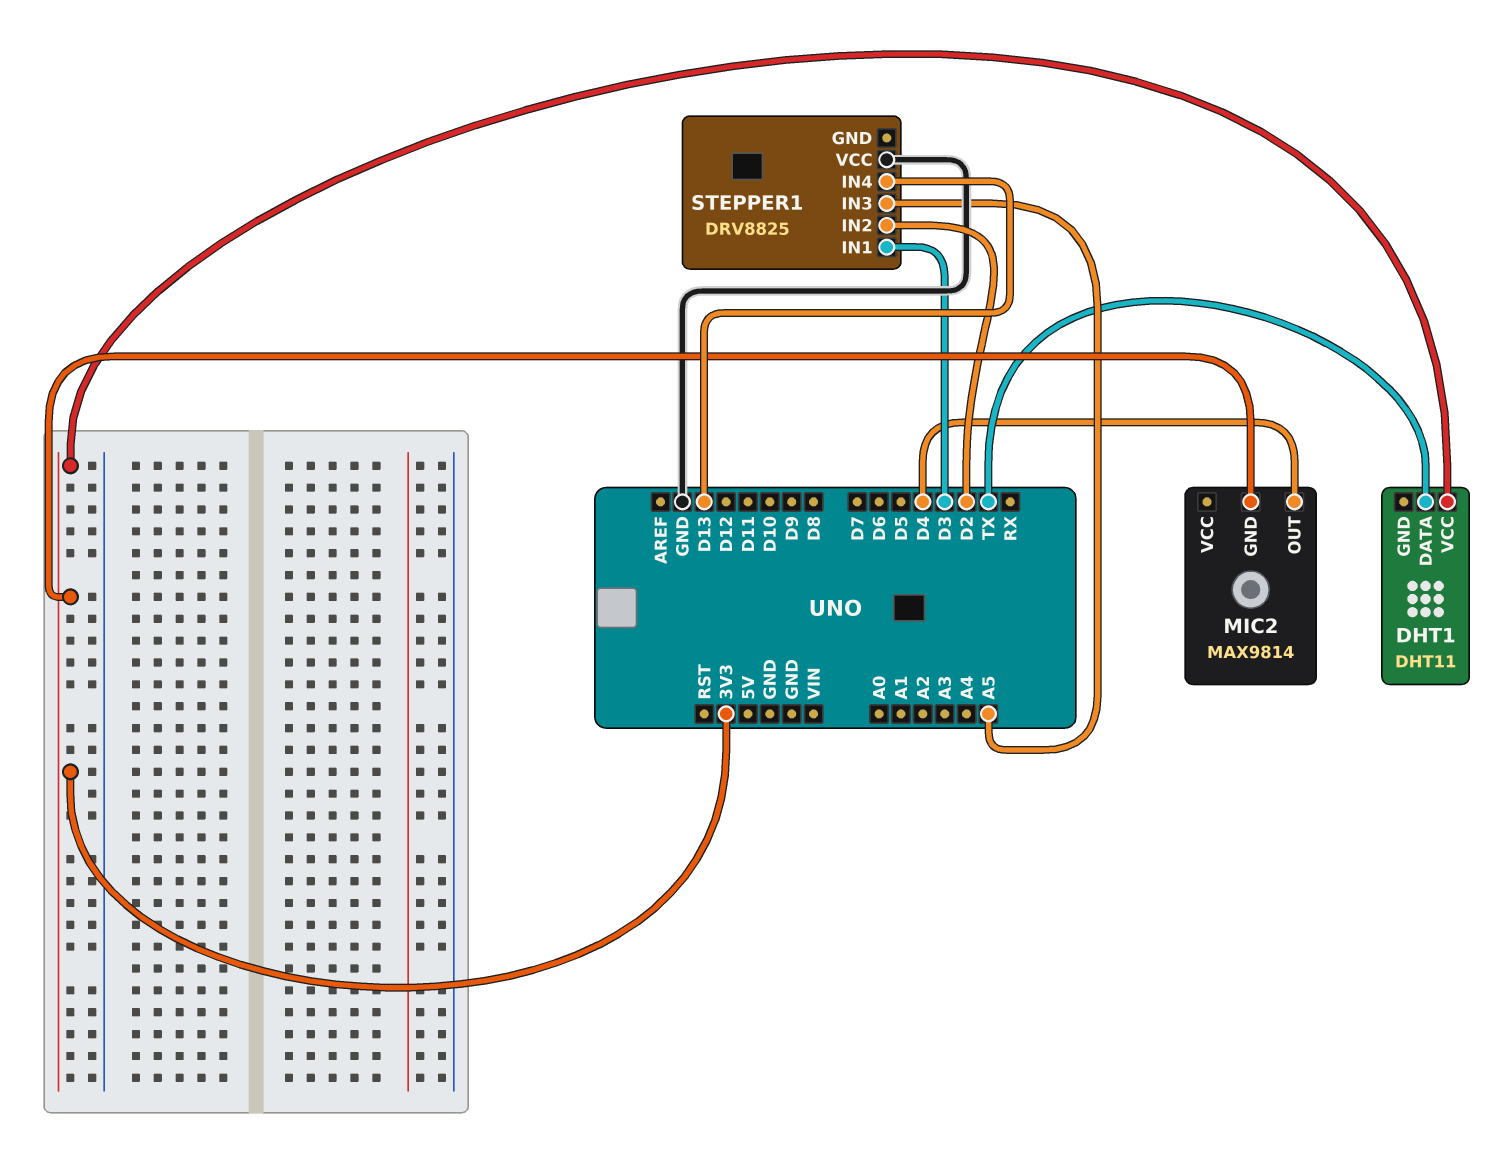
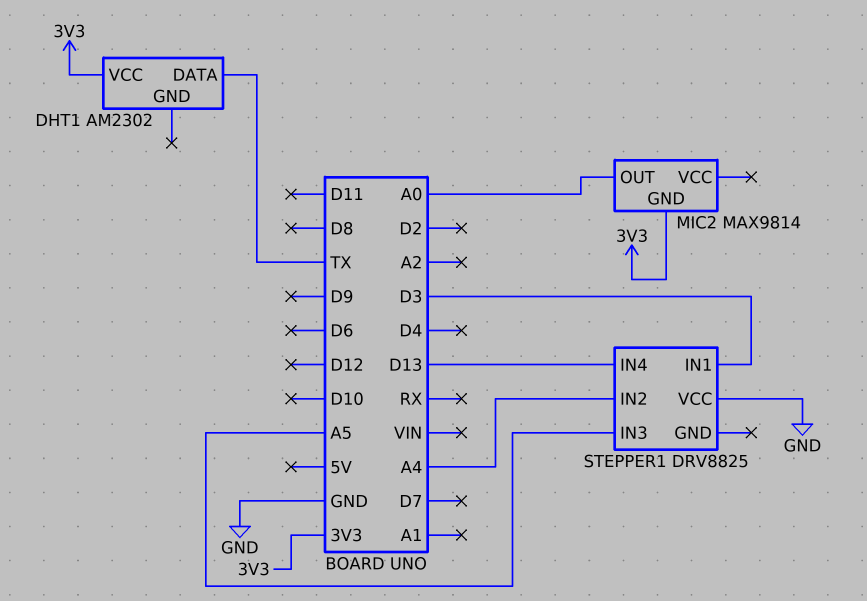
DHT1: DHT11 -> AM2302
MIC2 pin OUT: D4 -> A0
STEPPER1 pin IN2: D2 -> A4

